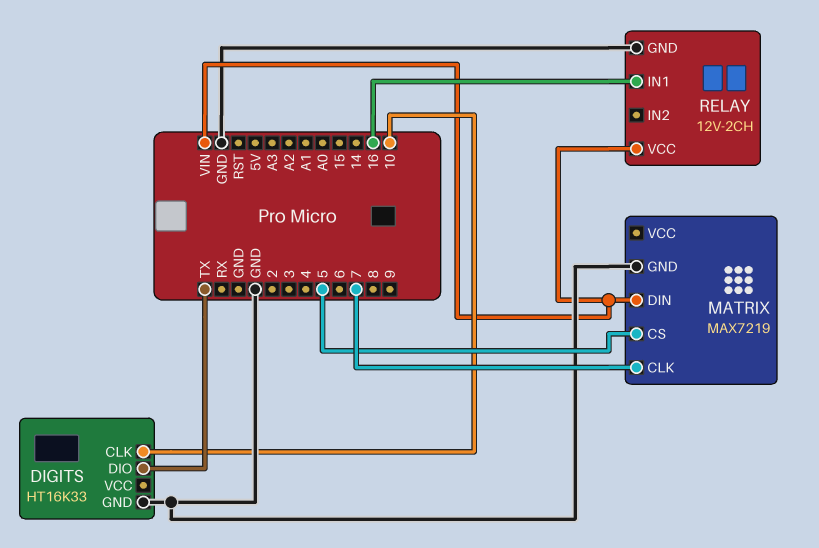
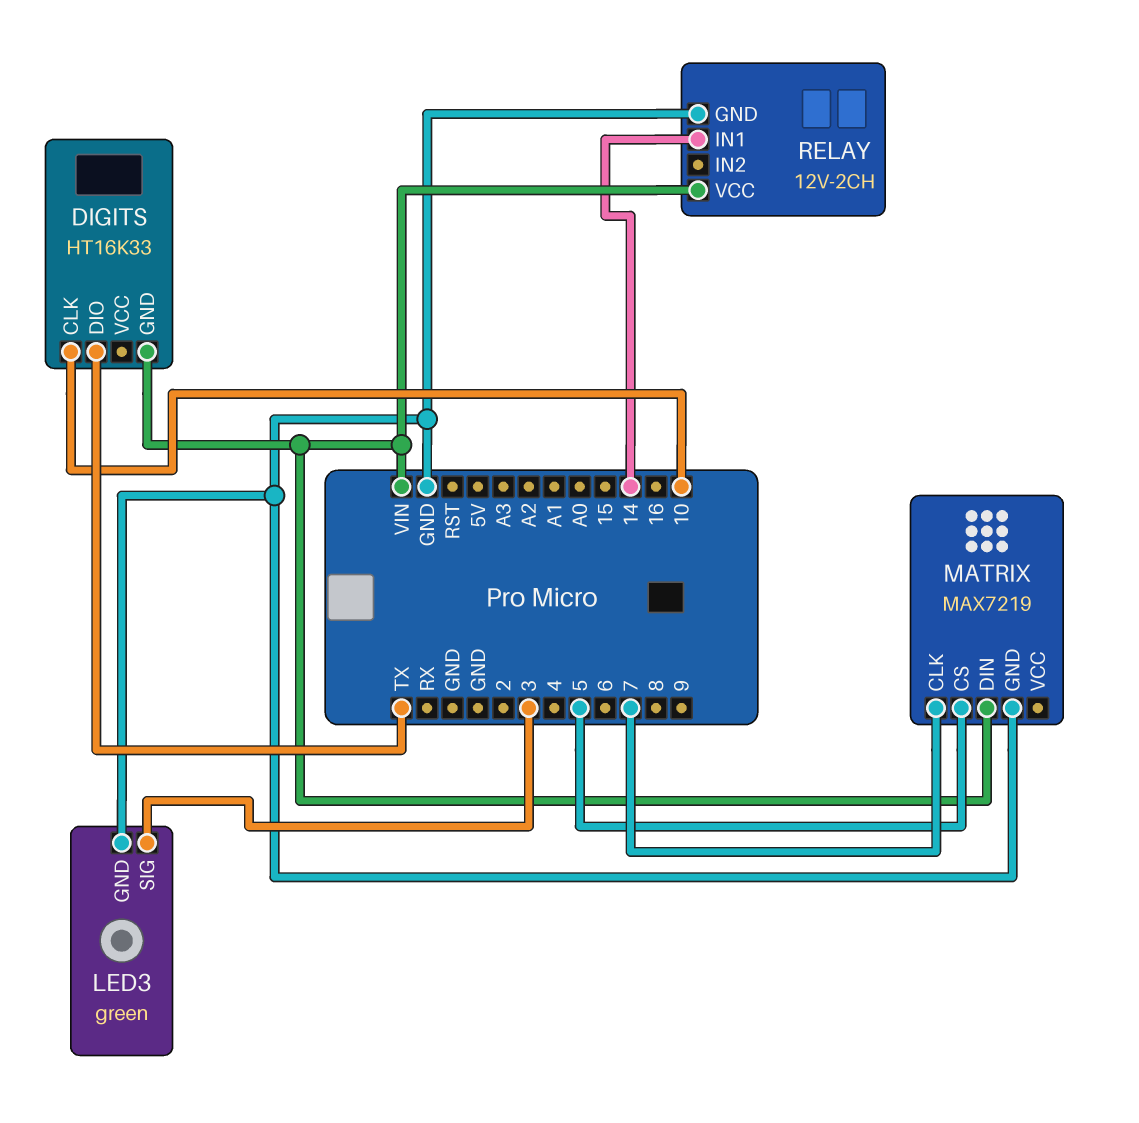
DIGITS pin GND: GND -> VIN
LED3: none -> green
LED3 pin GND: none -> GND
LED3 pin SIG: none -> 3
RELAY pin IN1: 16 -> 14

